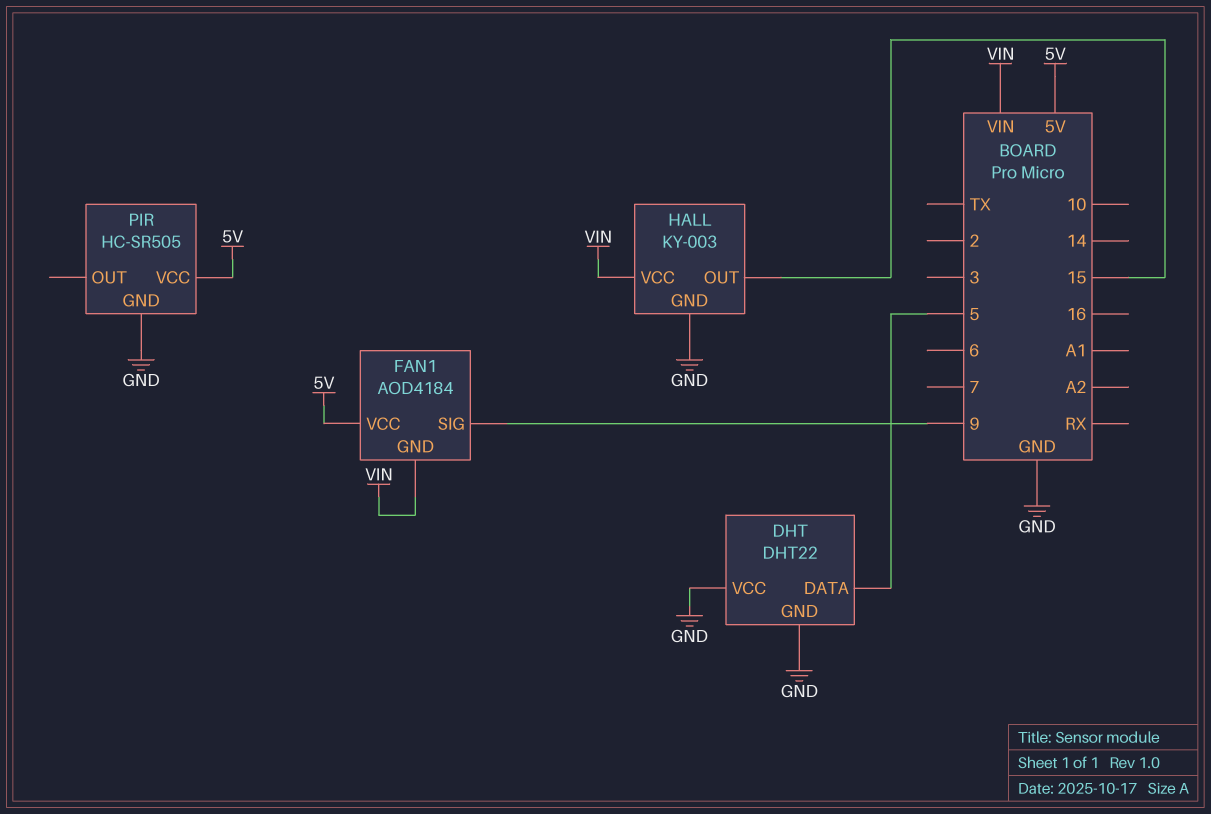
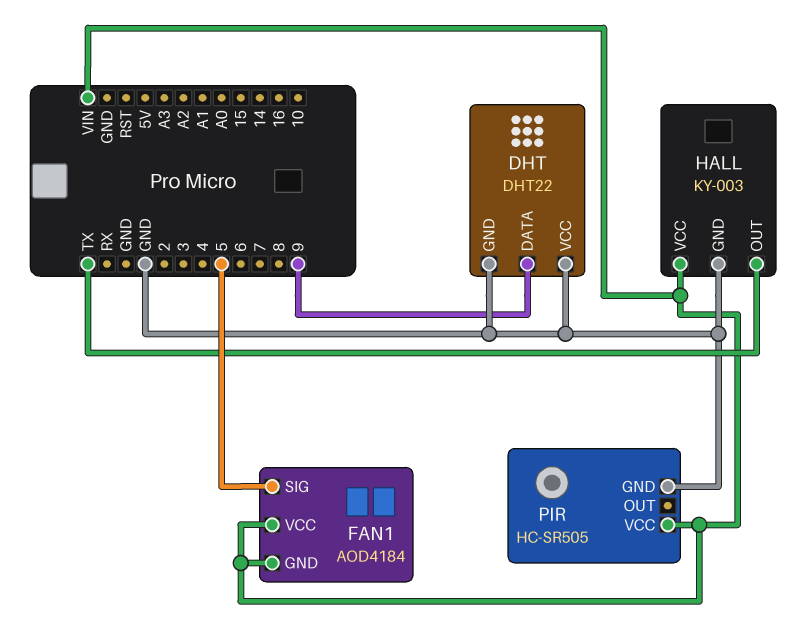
DHT pin DATA: 5 -> 9
FAN1 pin SIG: 9 -> 5
FAN1 pin VCC: 5V -> VIN
HALL pin OUT: 15 -> TX
PIR pin VCC: 5V -> VIN

